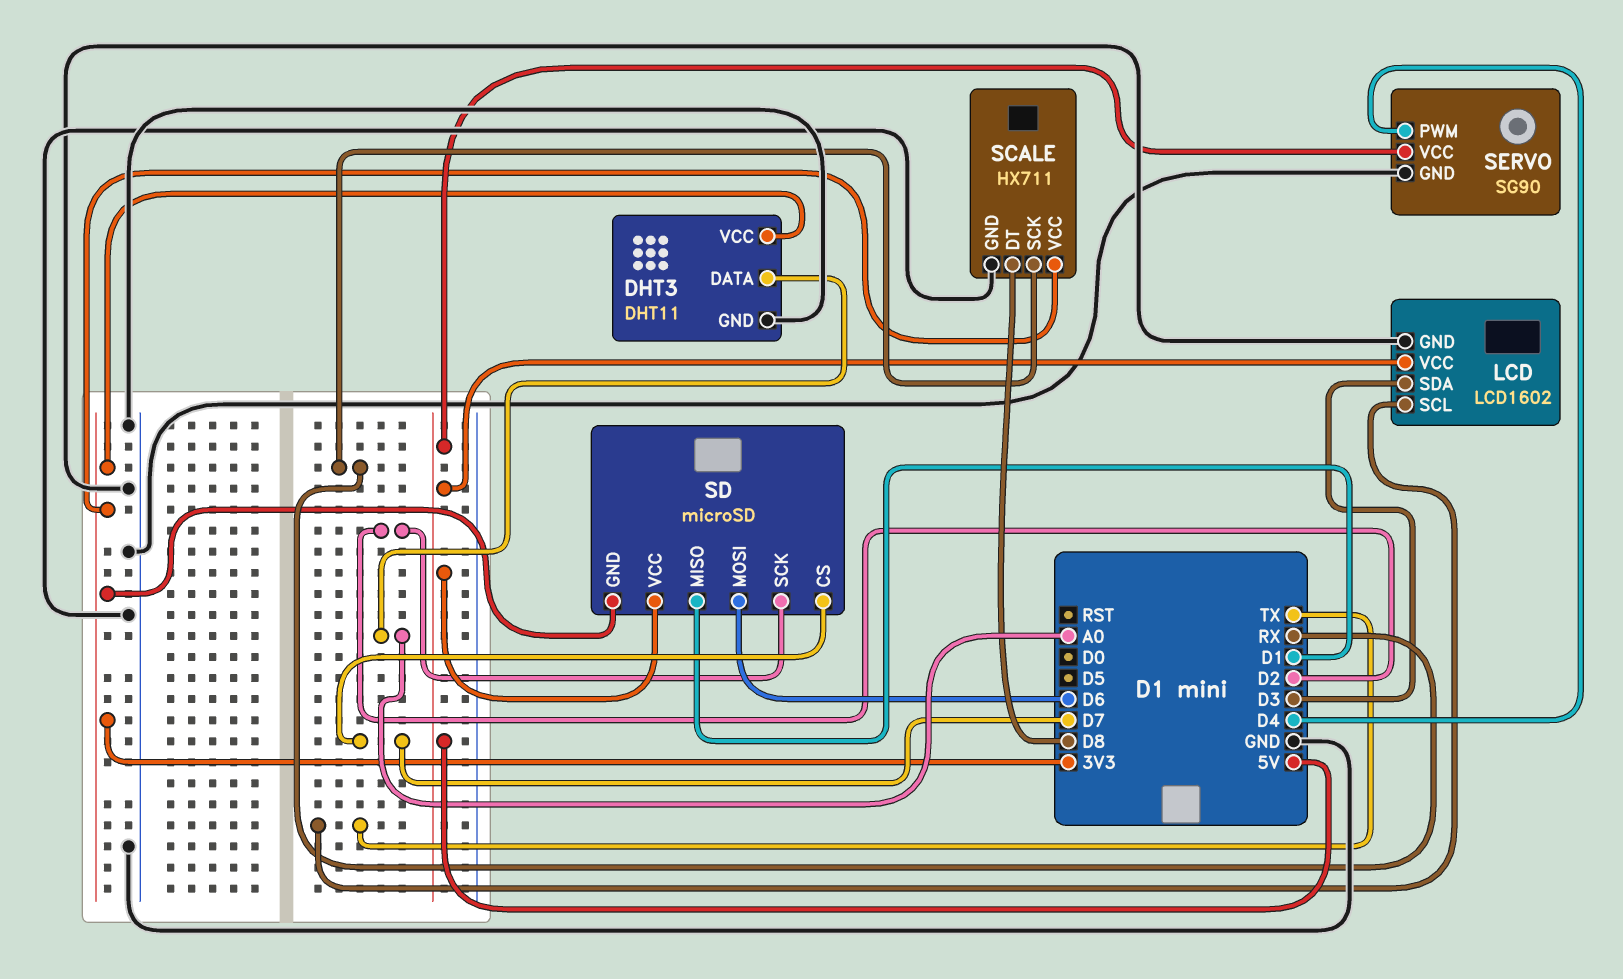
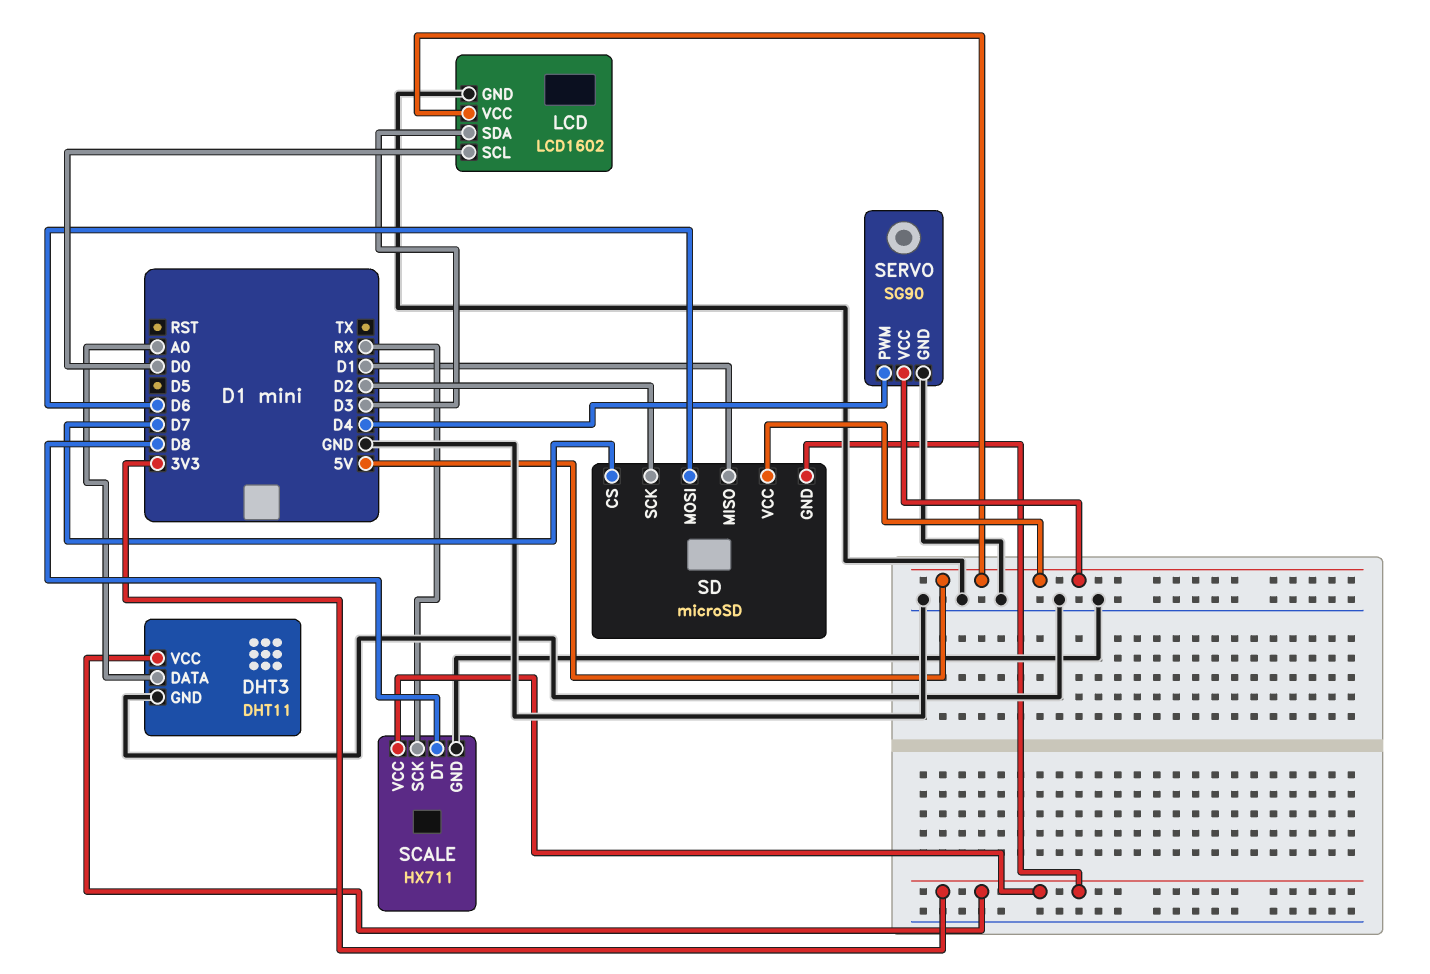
LCD pin SCL: TX -> D0

